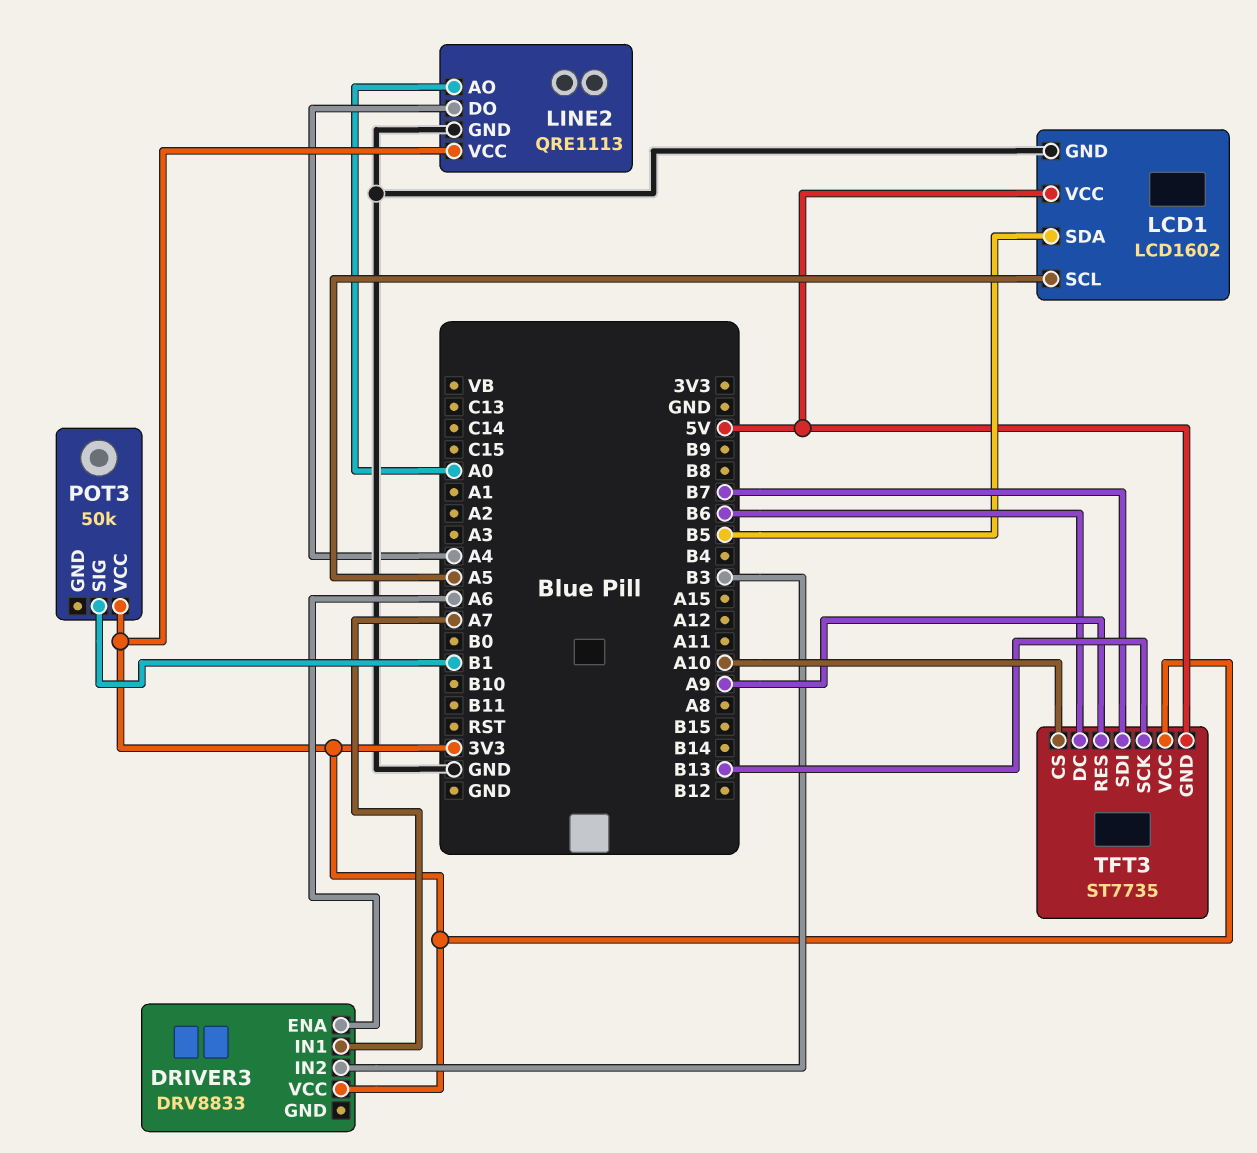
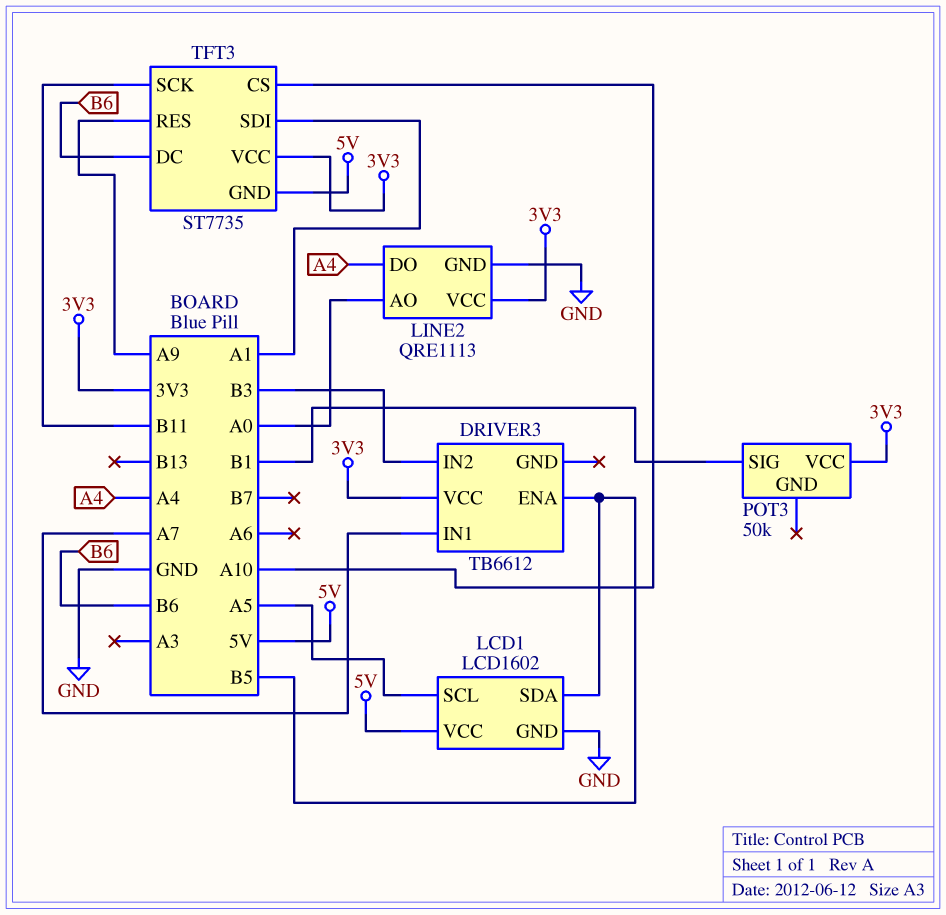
DRIVER3: DRV8833 -> TB6612
DRIVER3 pin ENA: A6 -> B5
TFT3 pin SCK: B13 -> B11
TFT3 pin SDI: B7 -> A1

